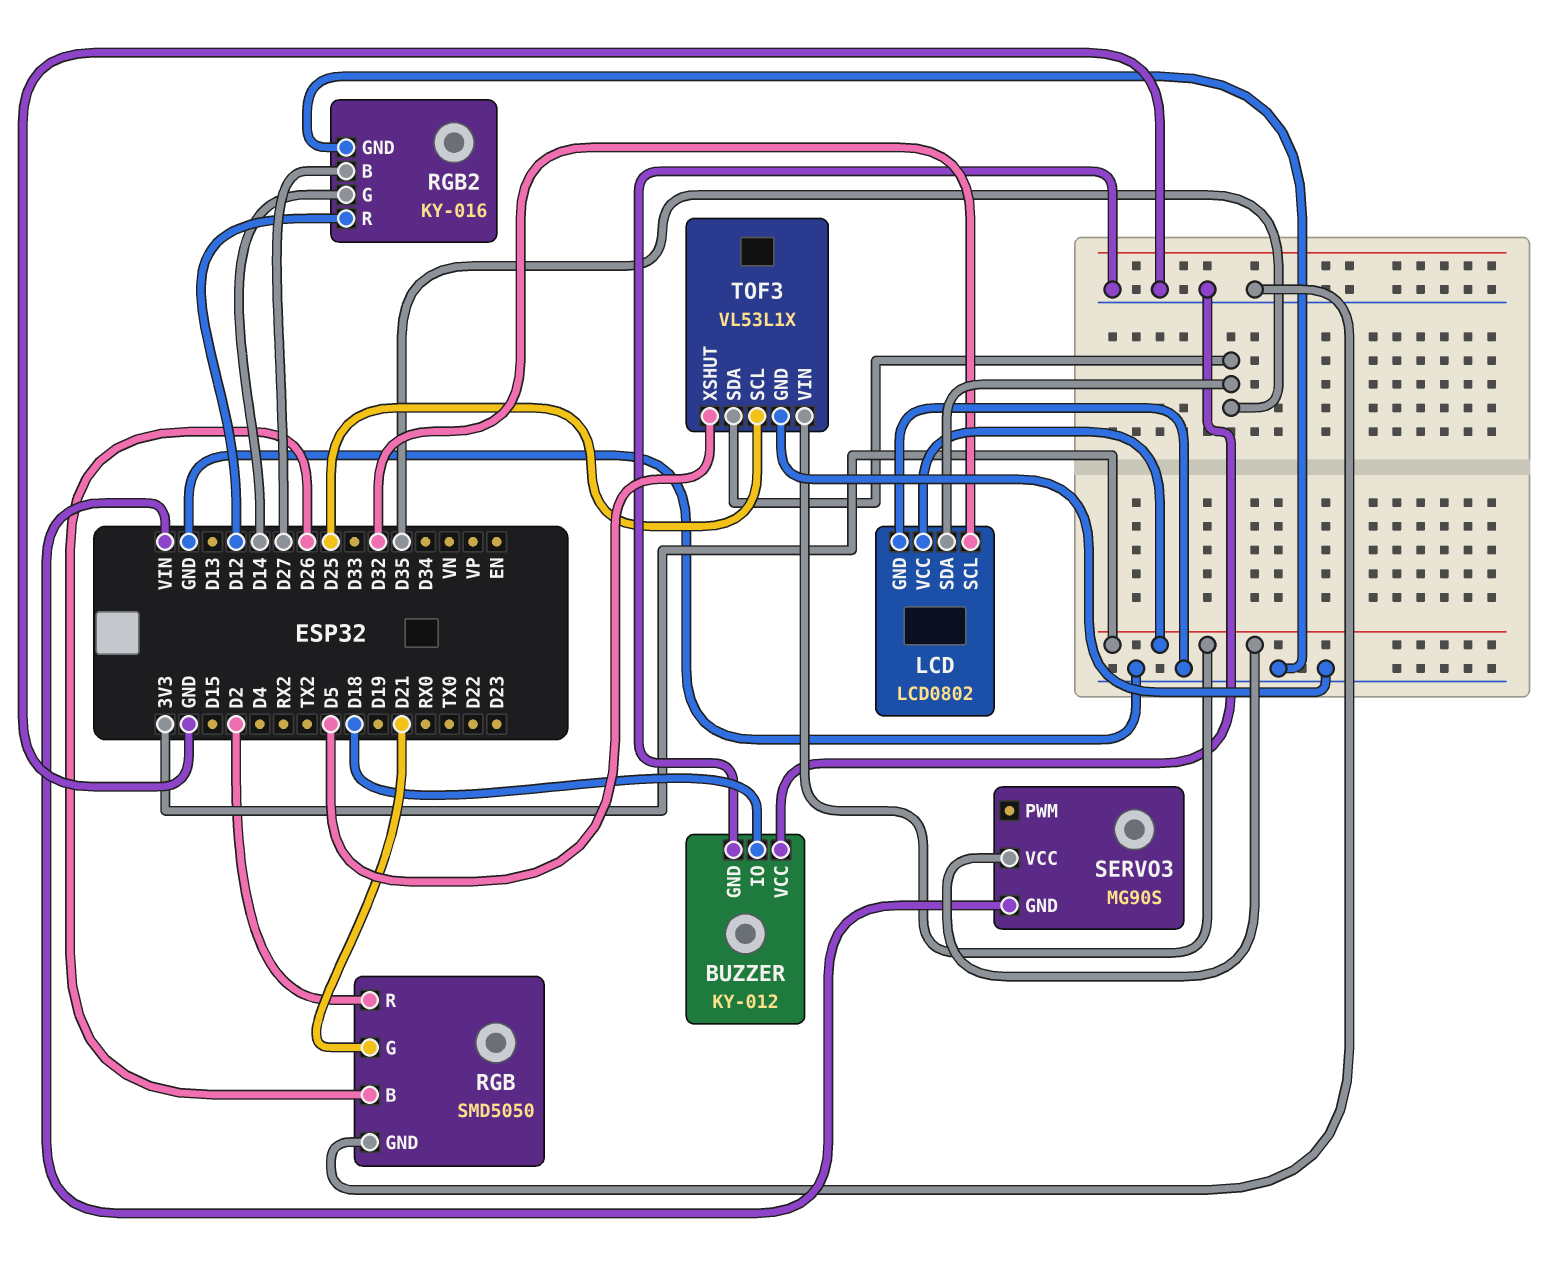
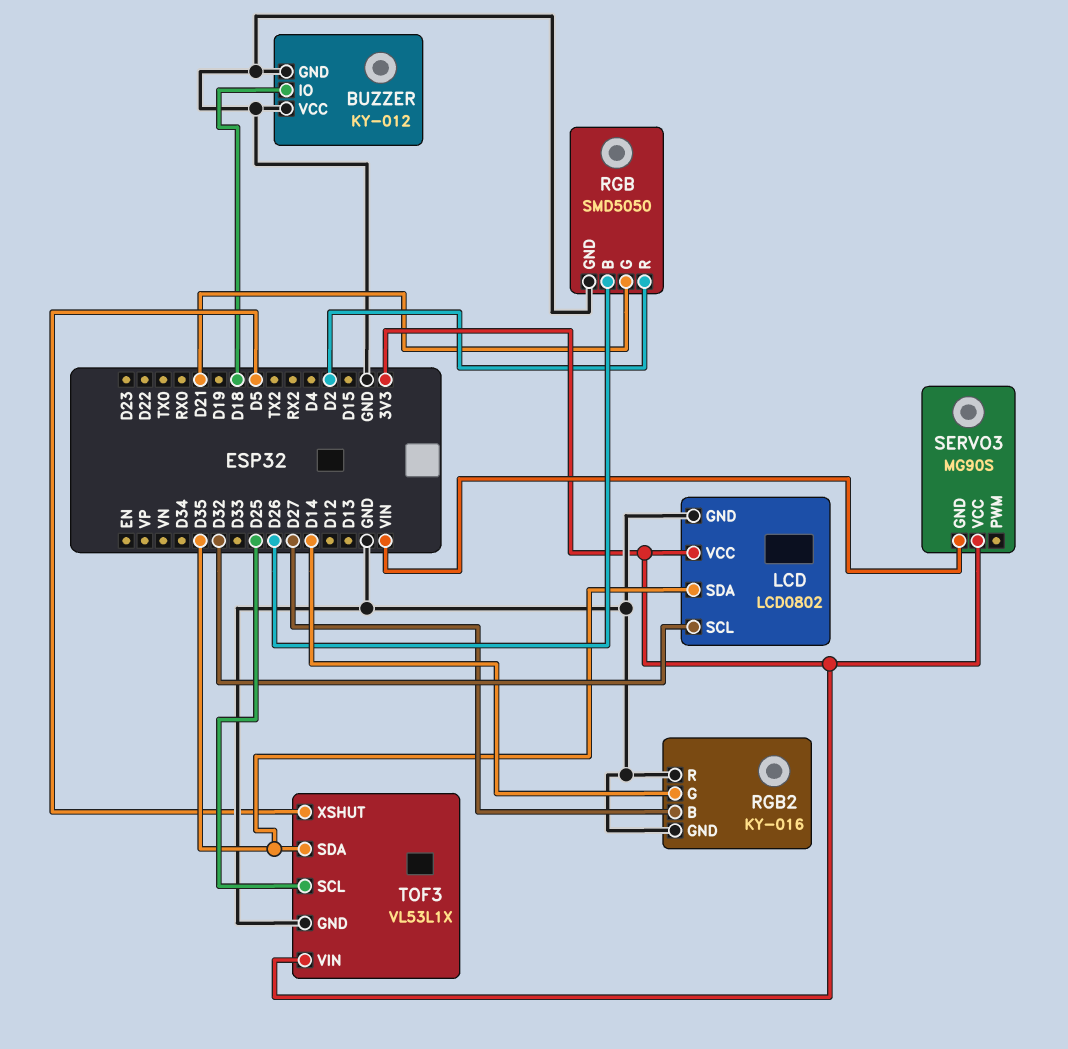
RGB2 pin R: D12 -> GND

